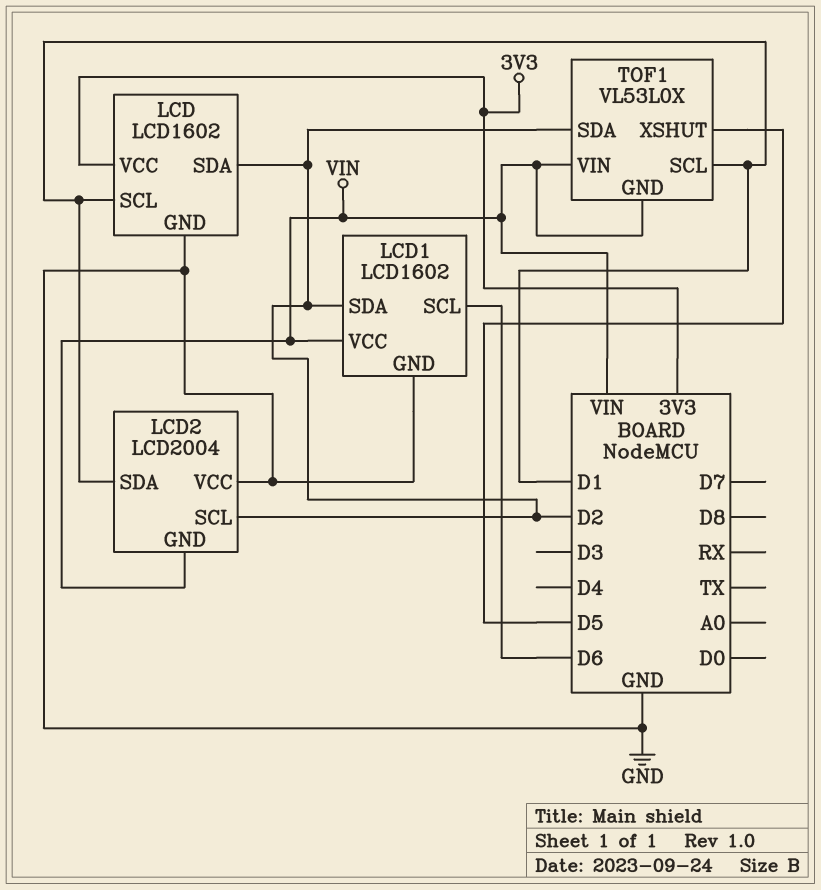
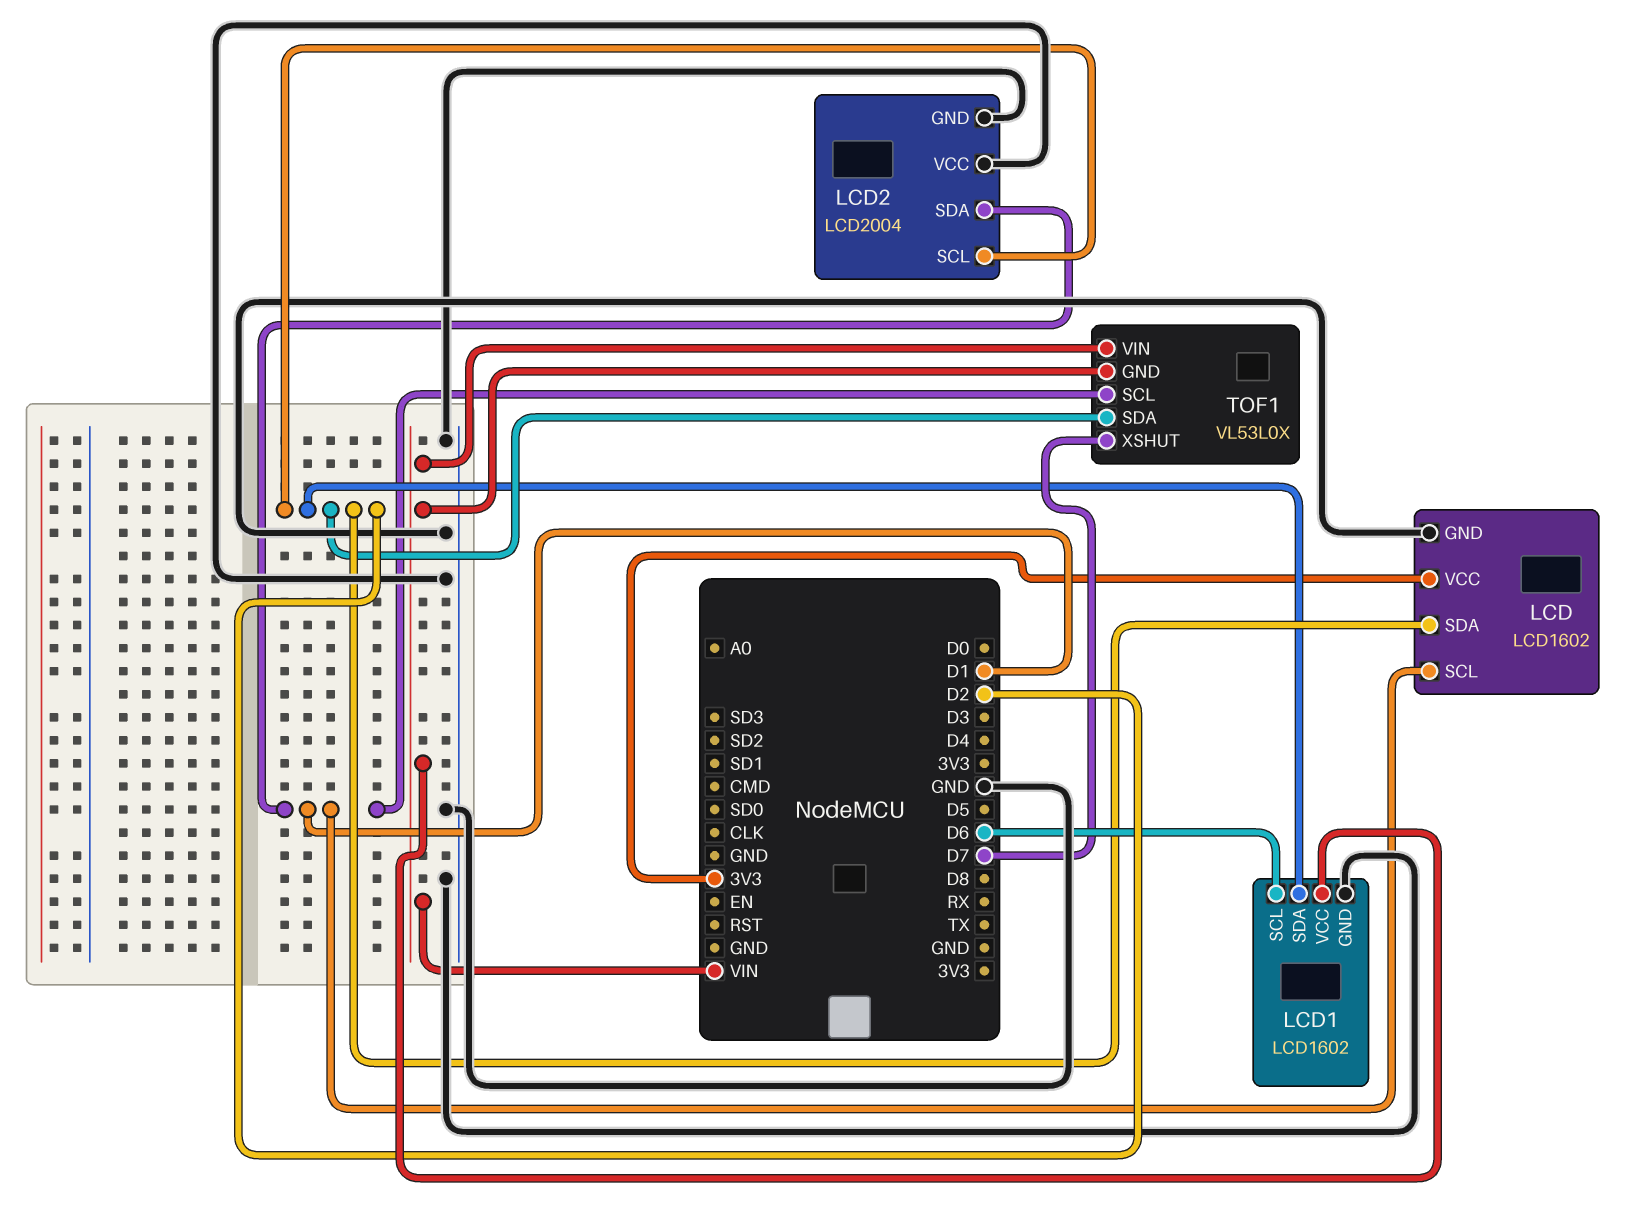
LCD2 pin GND: VIN -> GND
TOF1 pin XSHUT: D5 -> D7

